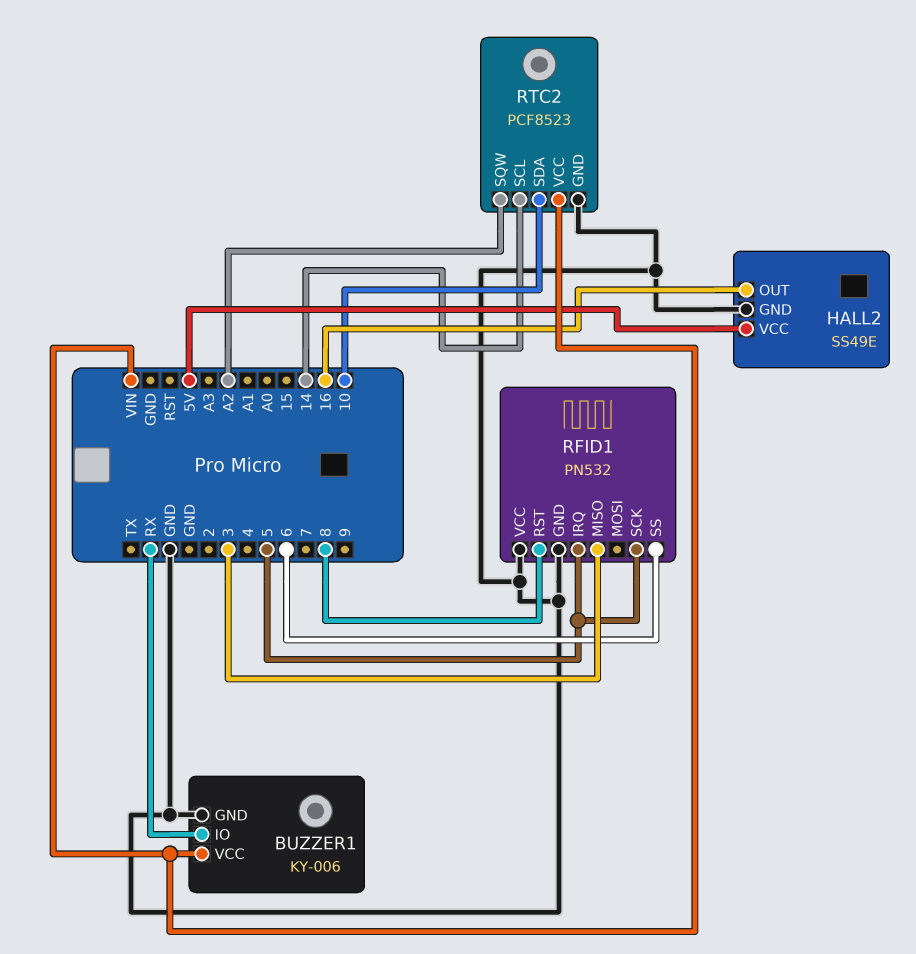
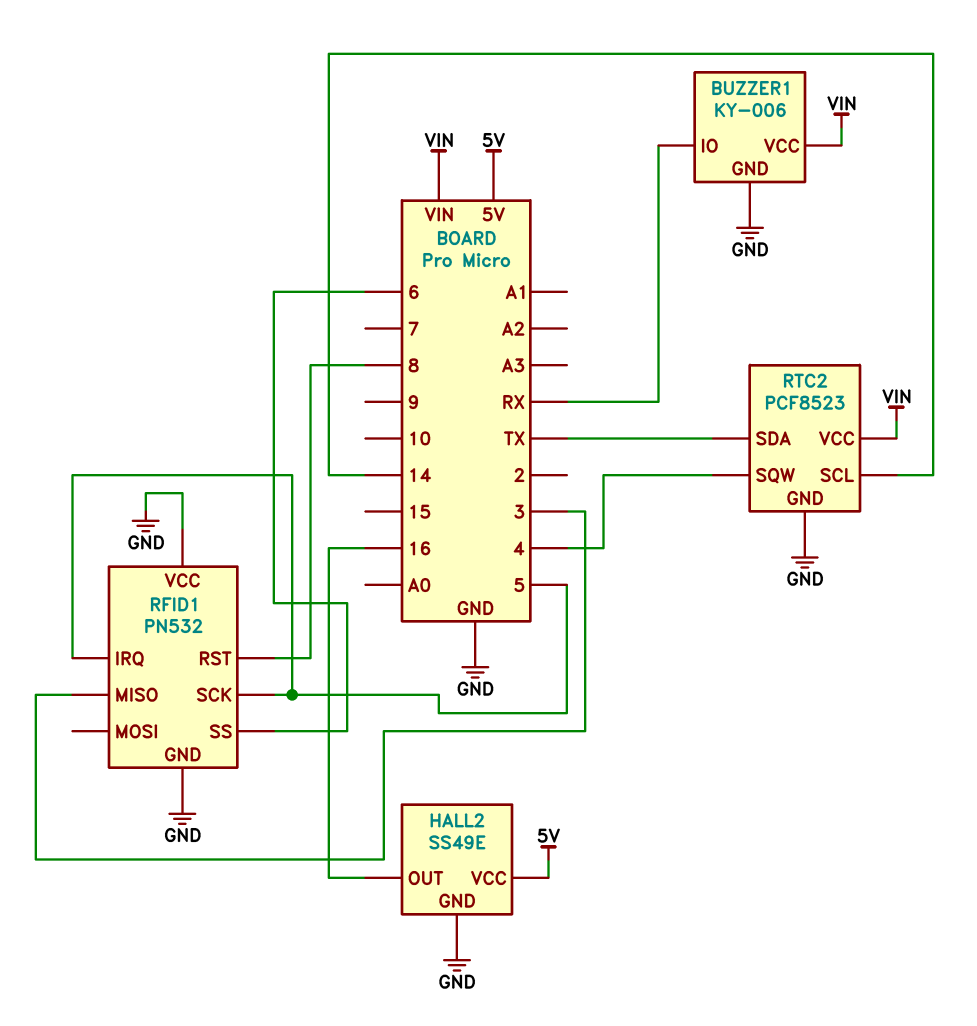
RTC2 pin SDA: 10 -> TX
RTC2 pin SQW: A2 -> 4

